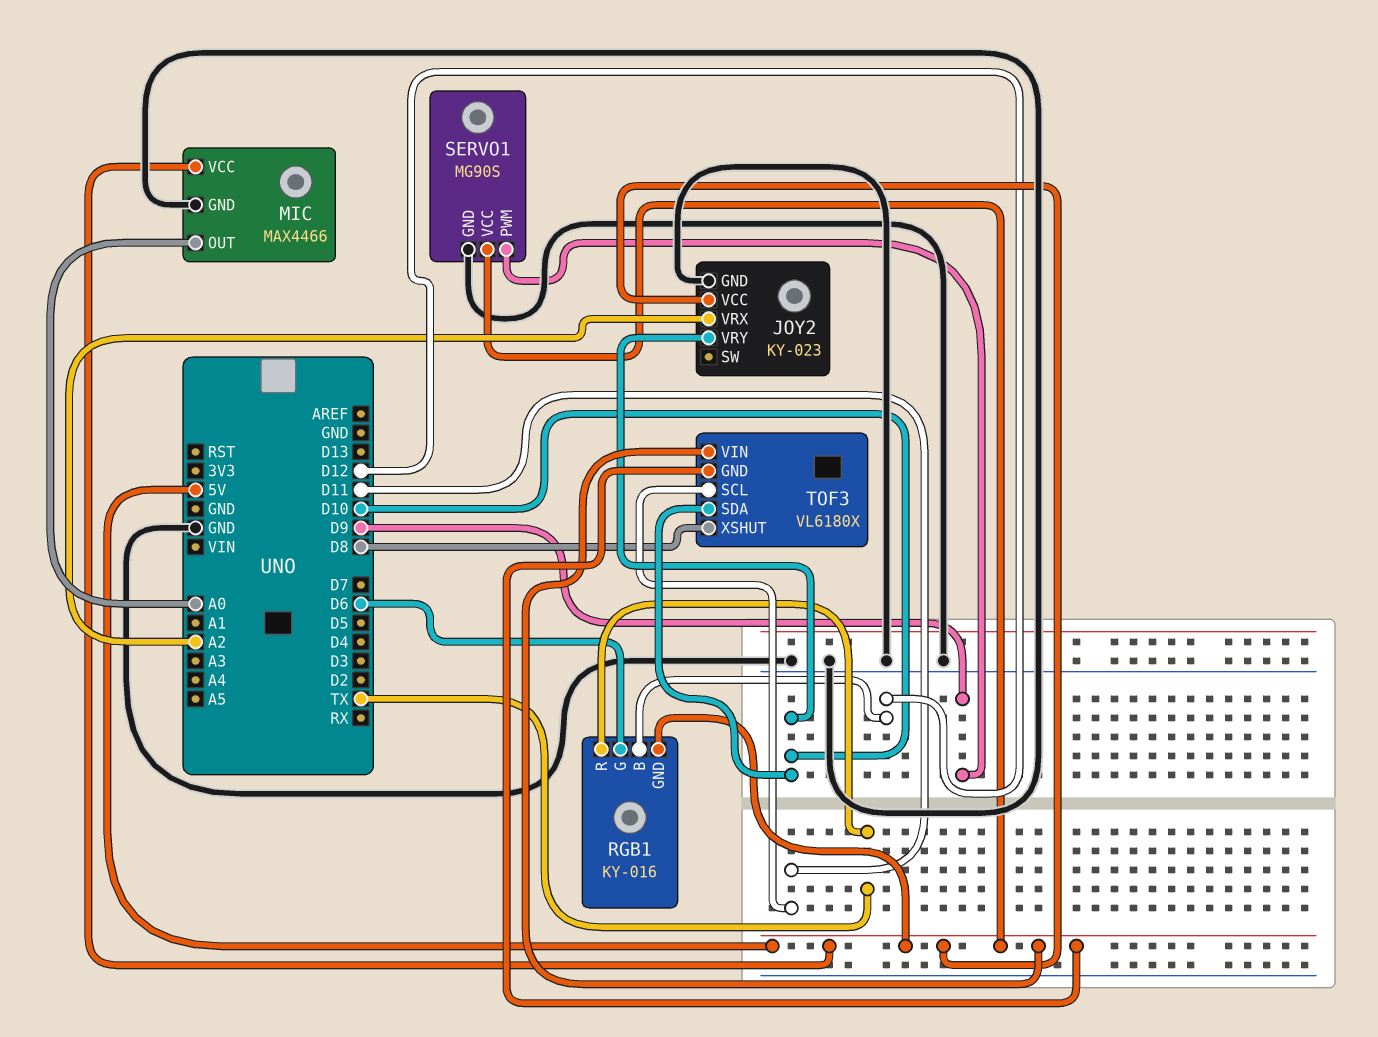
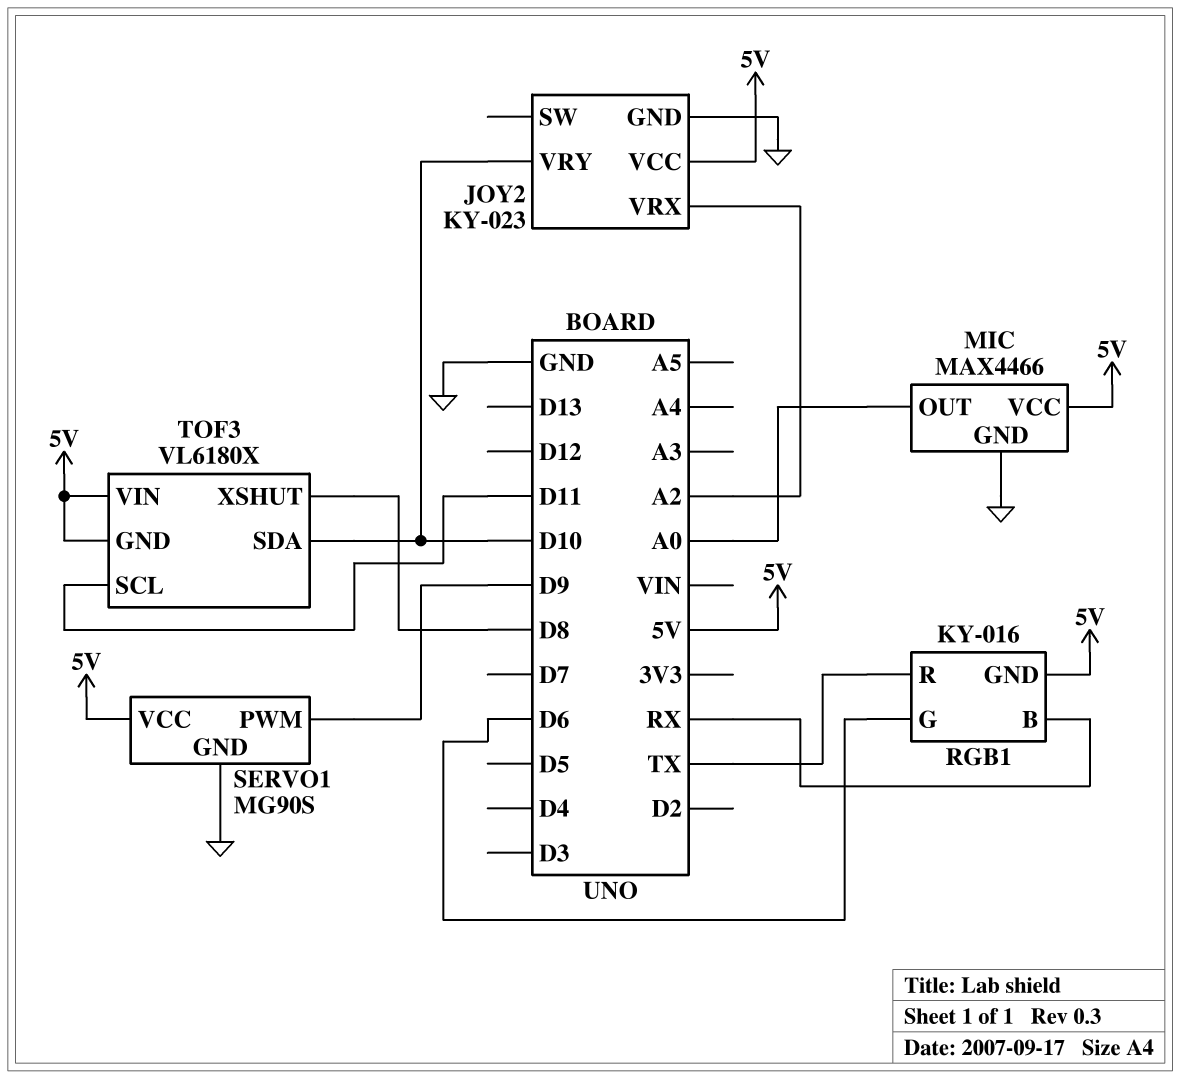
RGB1 pin B: D12 -> RX

